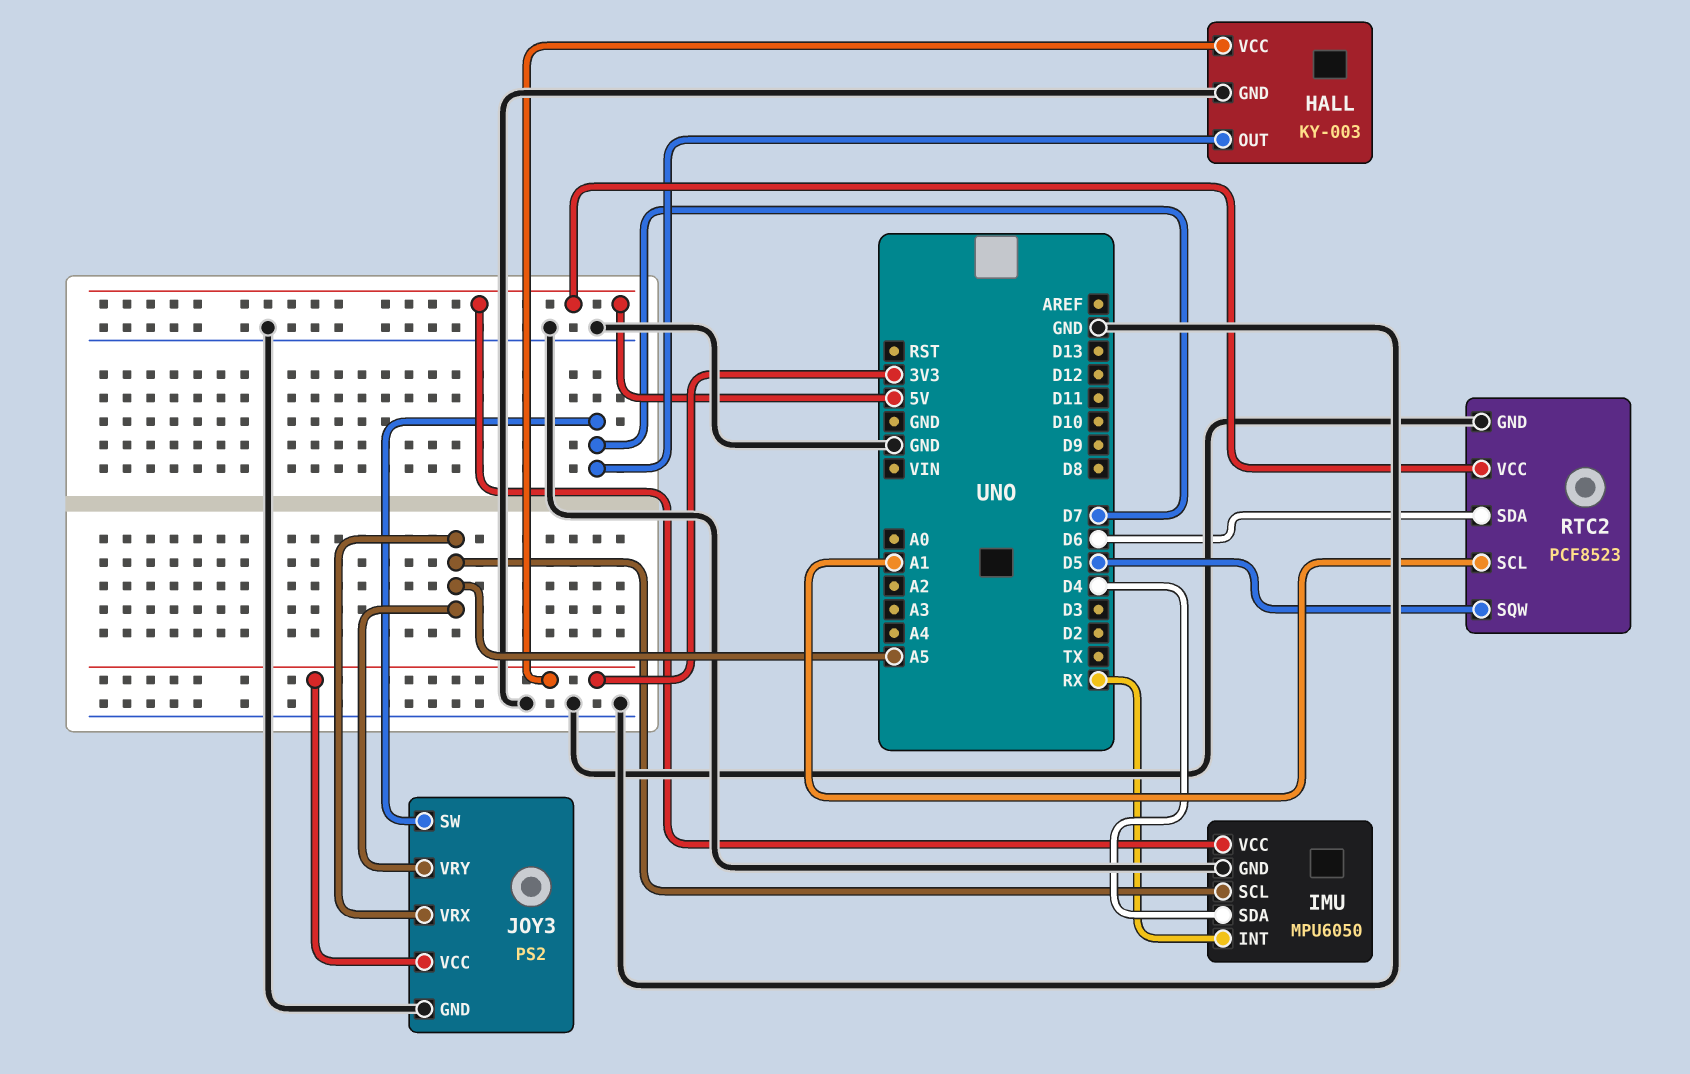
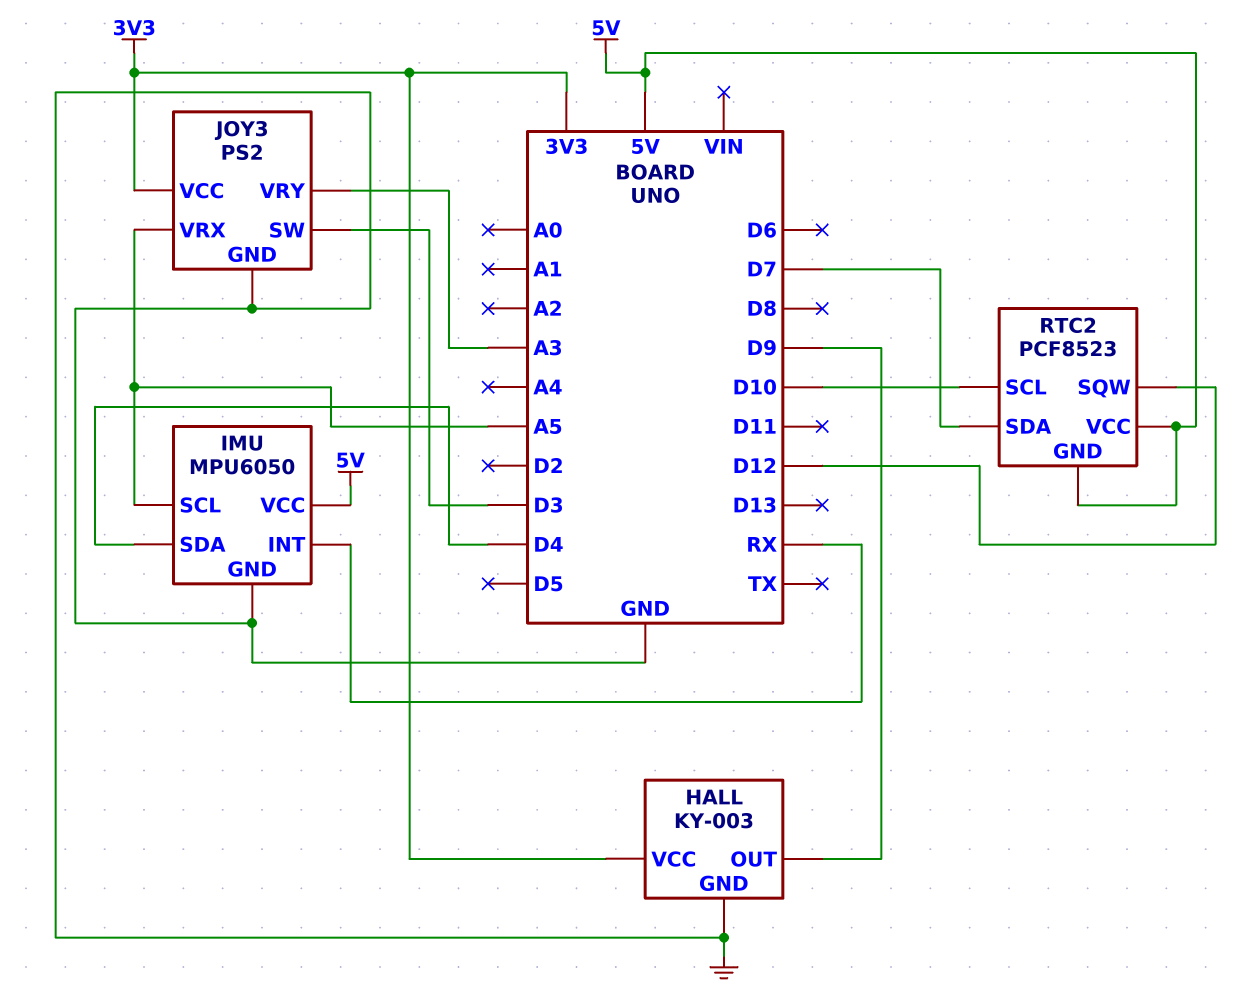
HALL pin OUT: D7 -> D9
JOY3 pin SW: D7 -> D3
JOY3 pin VRY: A5 -> A3
RTC2 pin GND: GND -> 5V
RTC2 pin SCL: A1 -> D10
RTC2 pin SDA: D6 -> D7
RTC2 pin SQW: D5 -> D12

